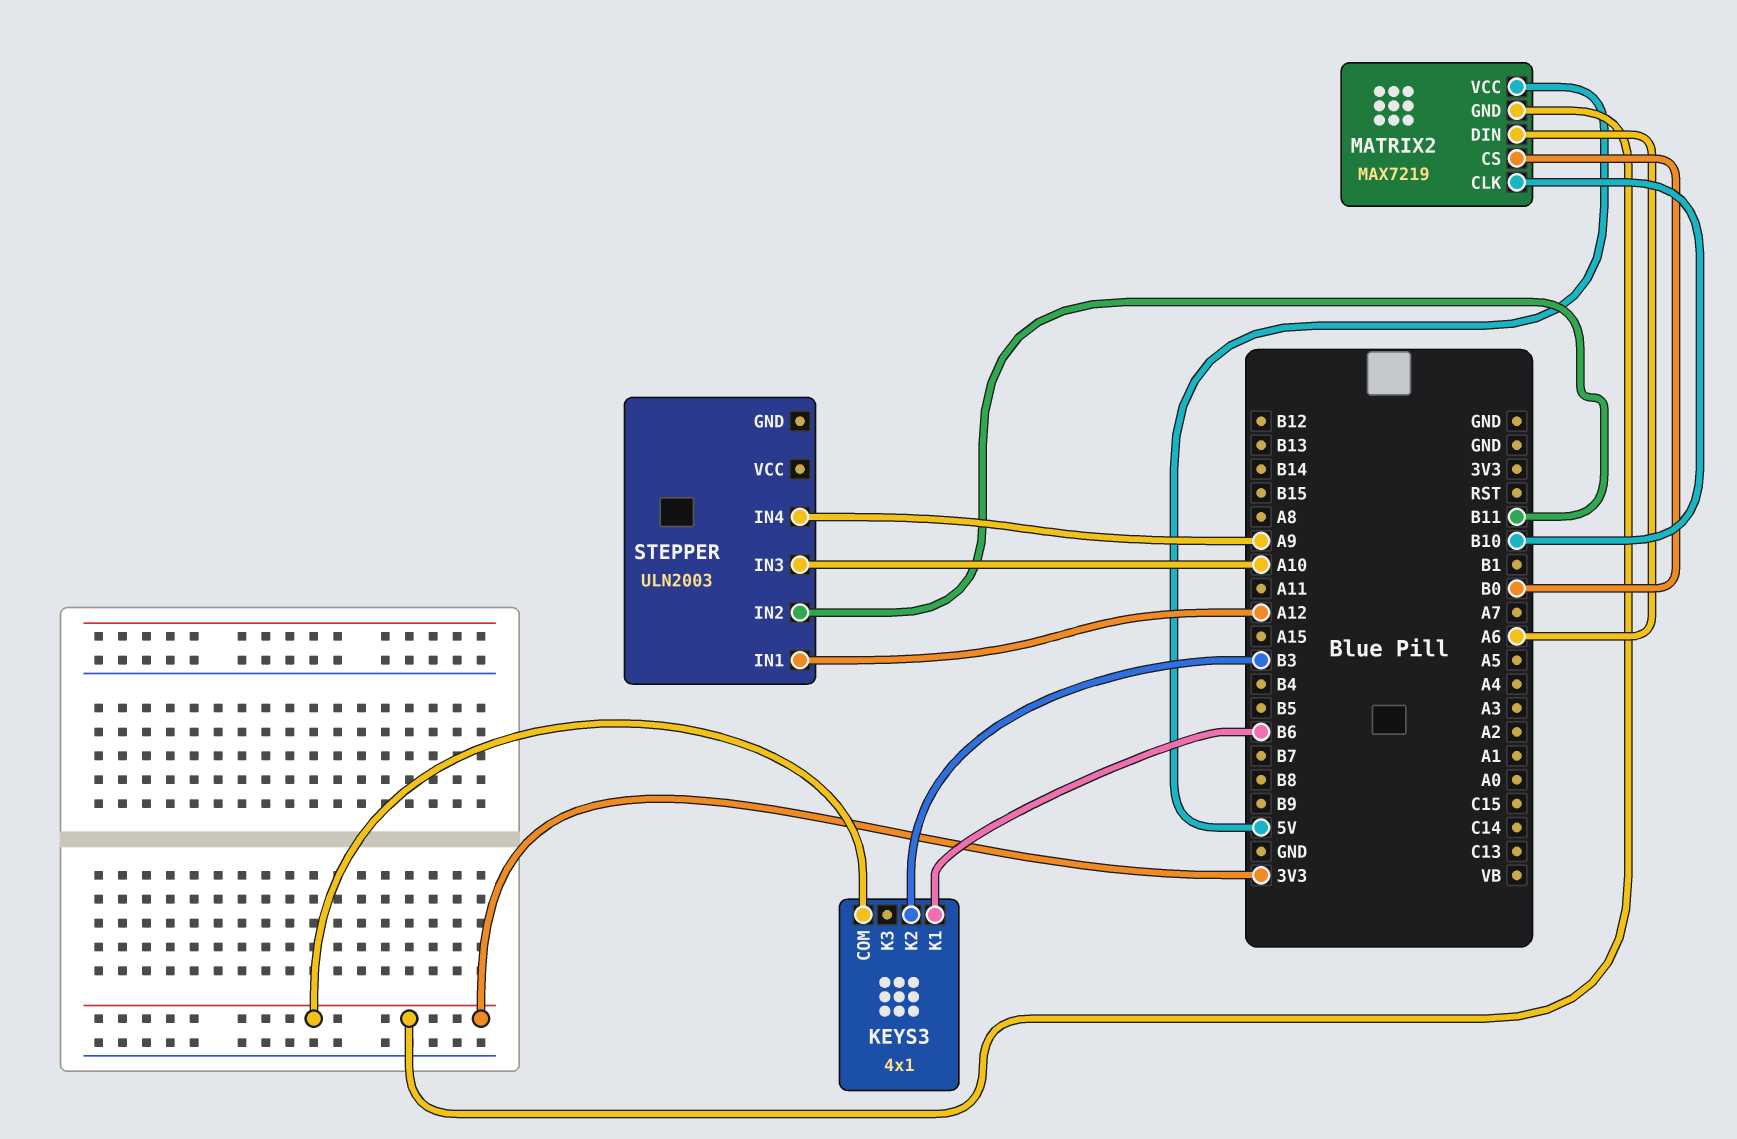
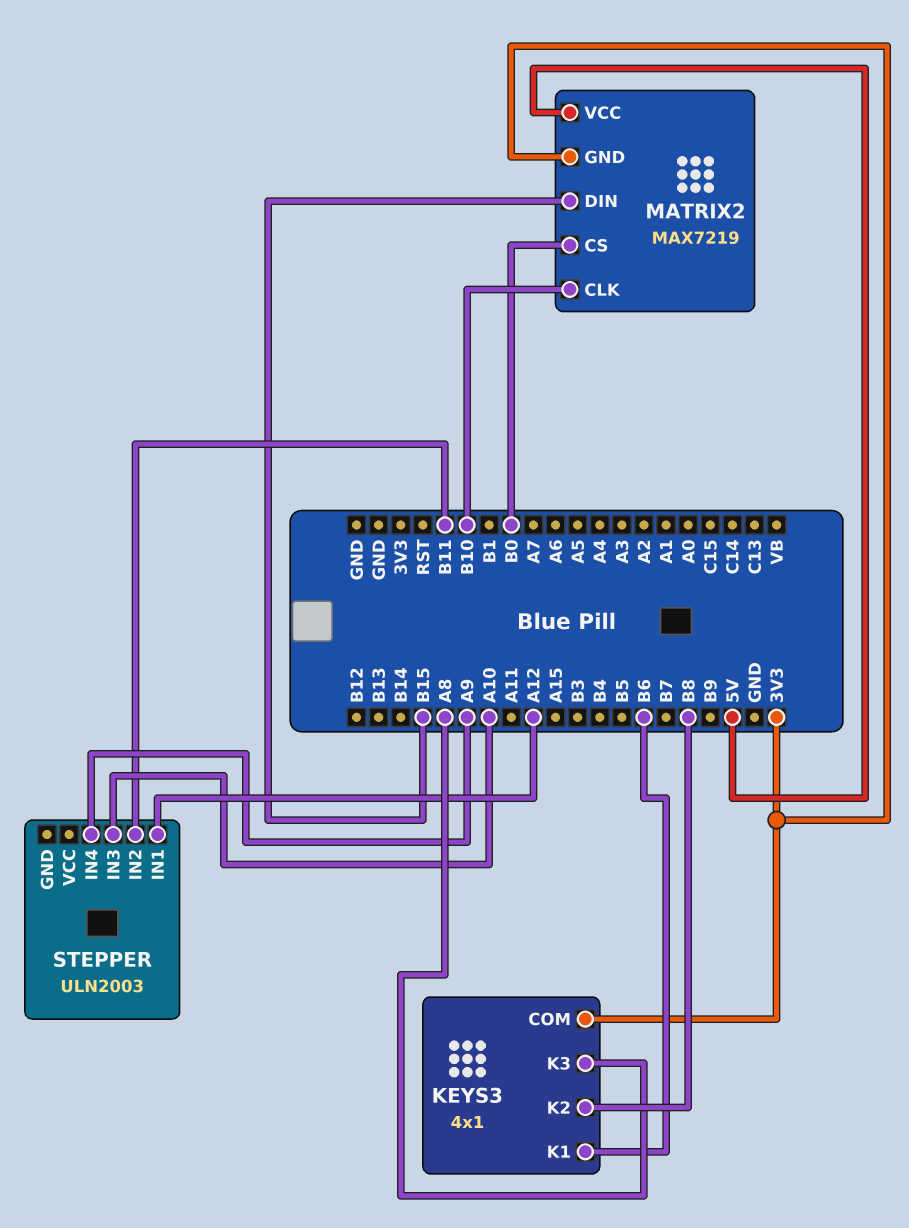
KEYS3 pin K2: B3 -> B8
KEYS3 pin K3: none -> A8
MATRIX2 pin DIN: A6 -> B15

